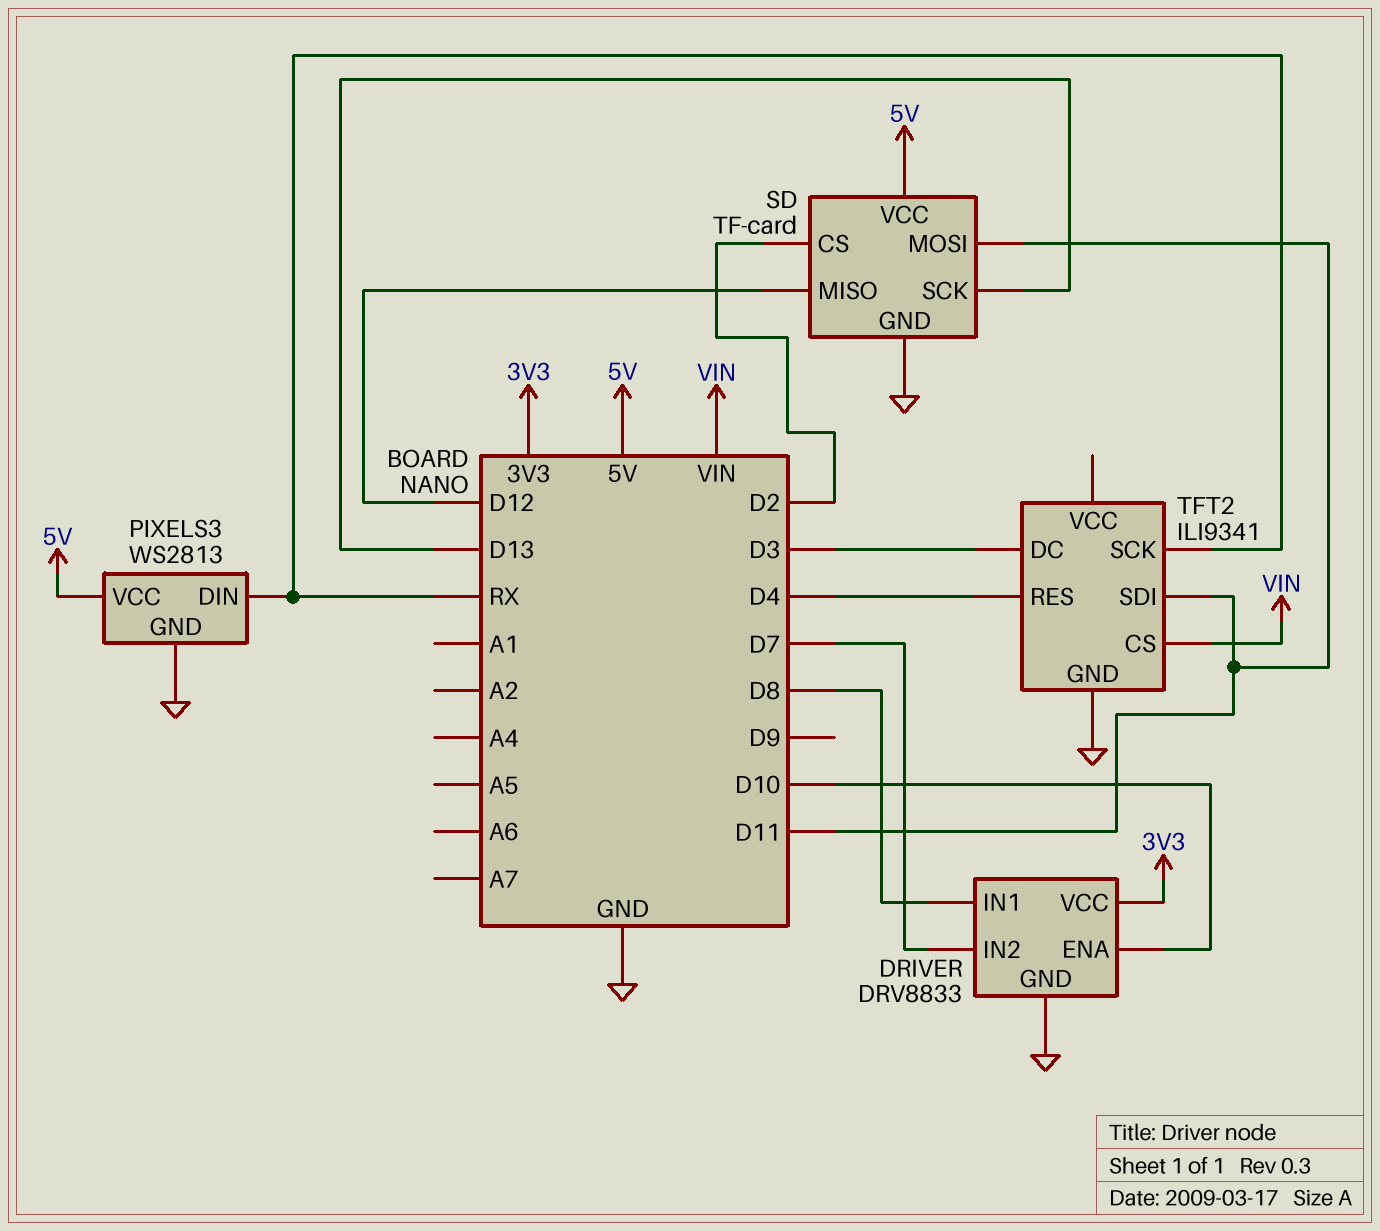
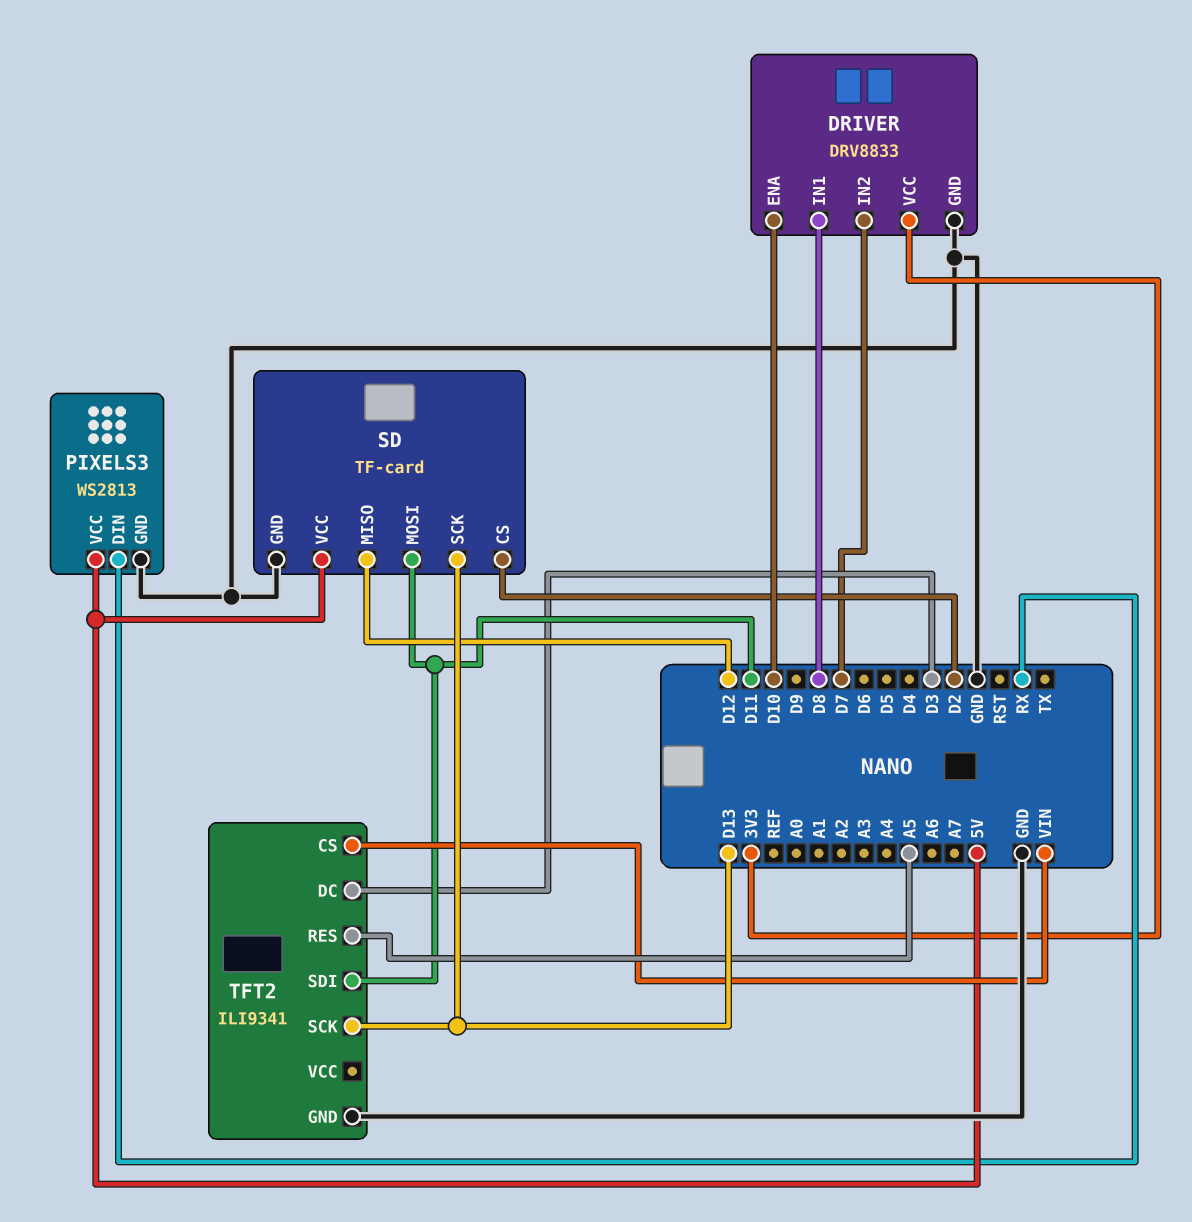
TFT2 pin RES: D4 -> A5
TFT2 pin SCK: RX -> D13

